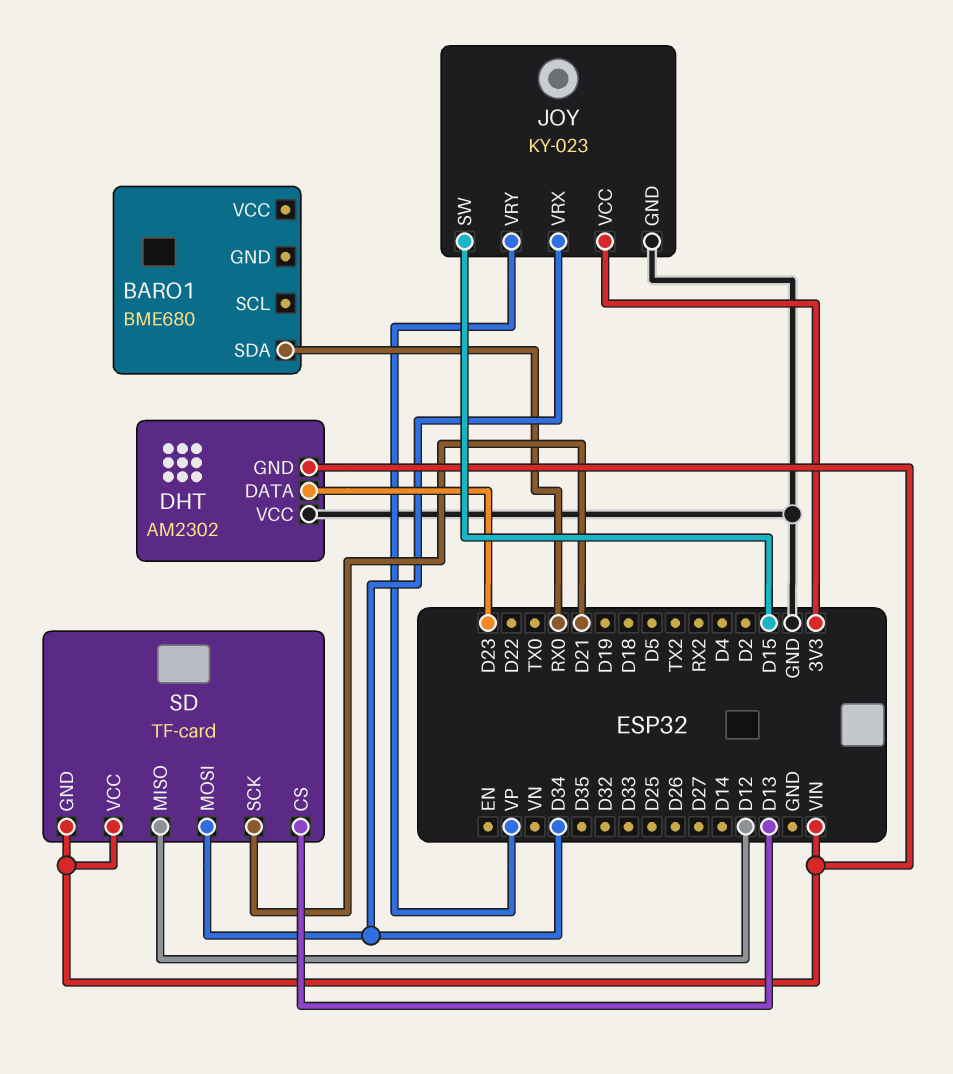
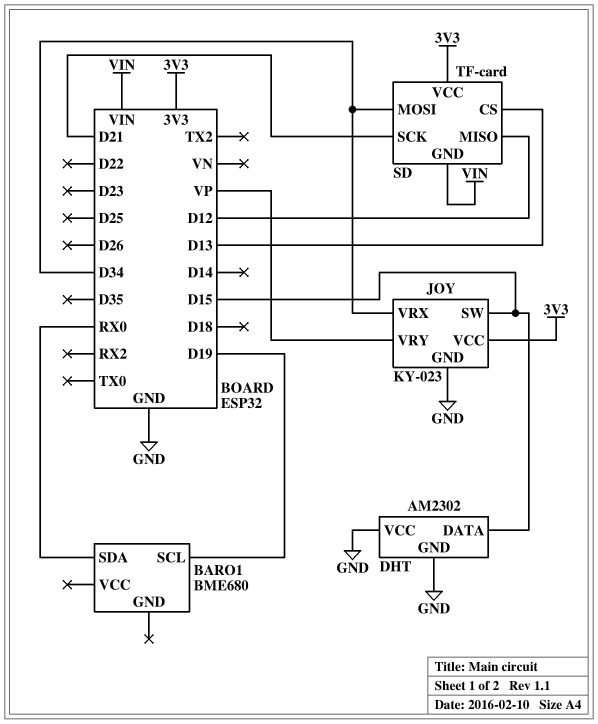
BARO1 pin SCL: none -> D19
DHT pin DATA: D23 -> D15
DHT pin GND: VIN -> GND
SD pin VCC: VIN -> 3V3

